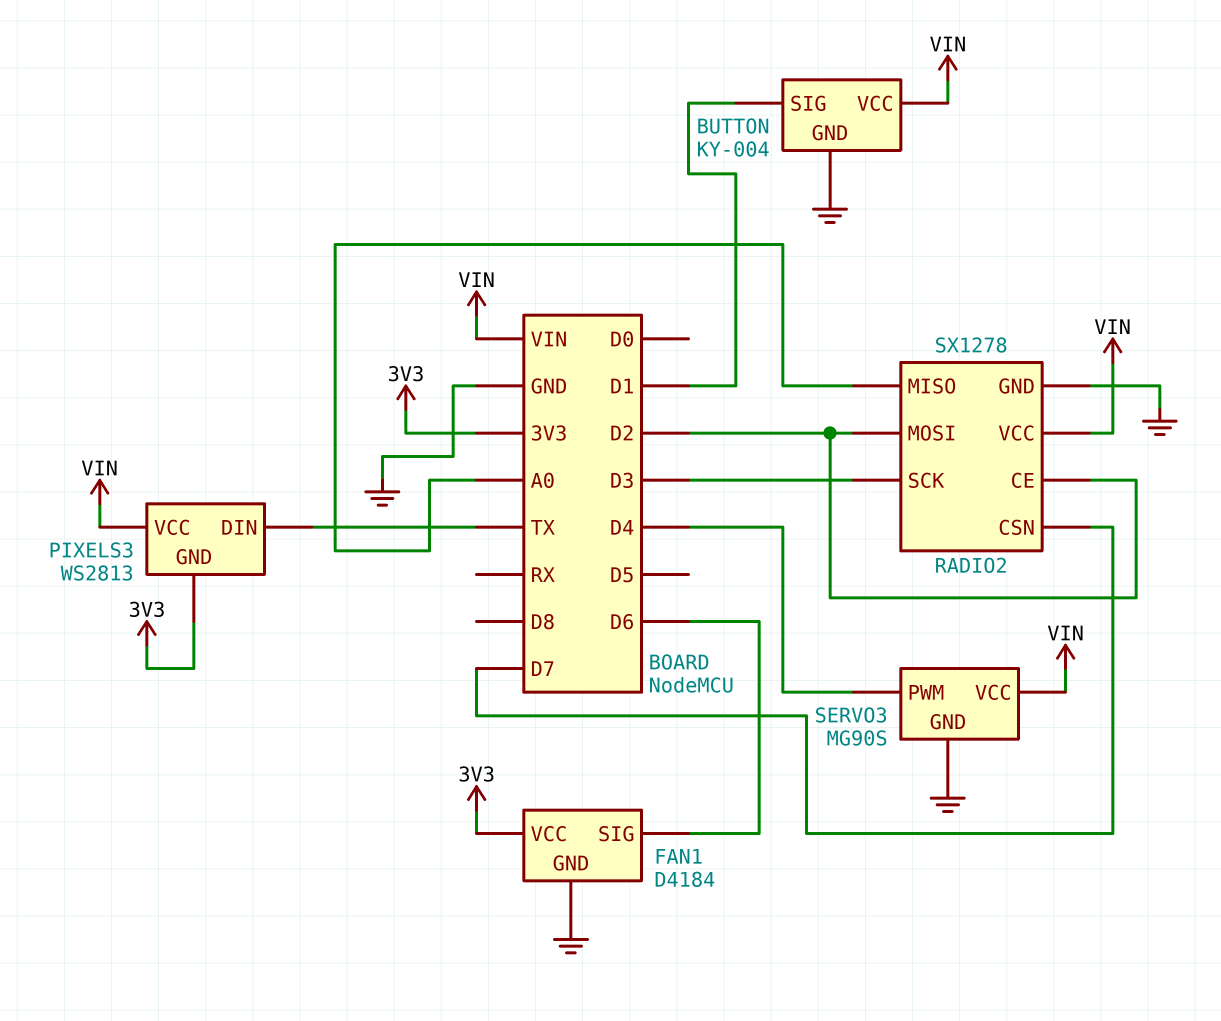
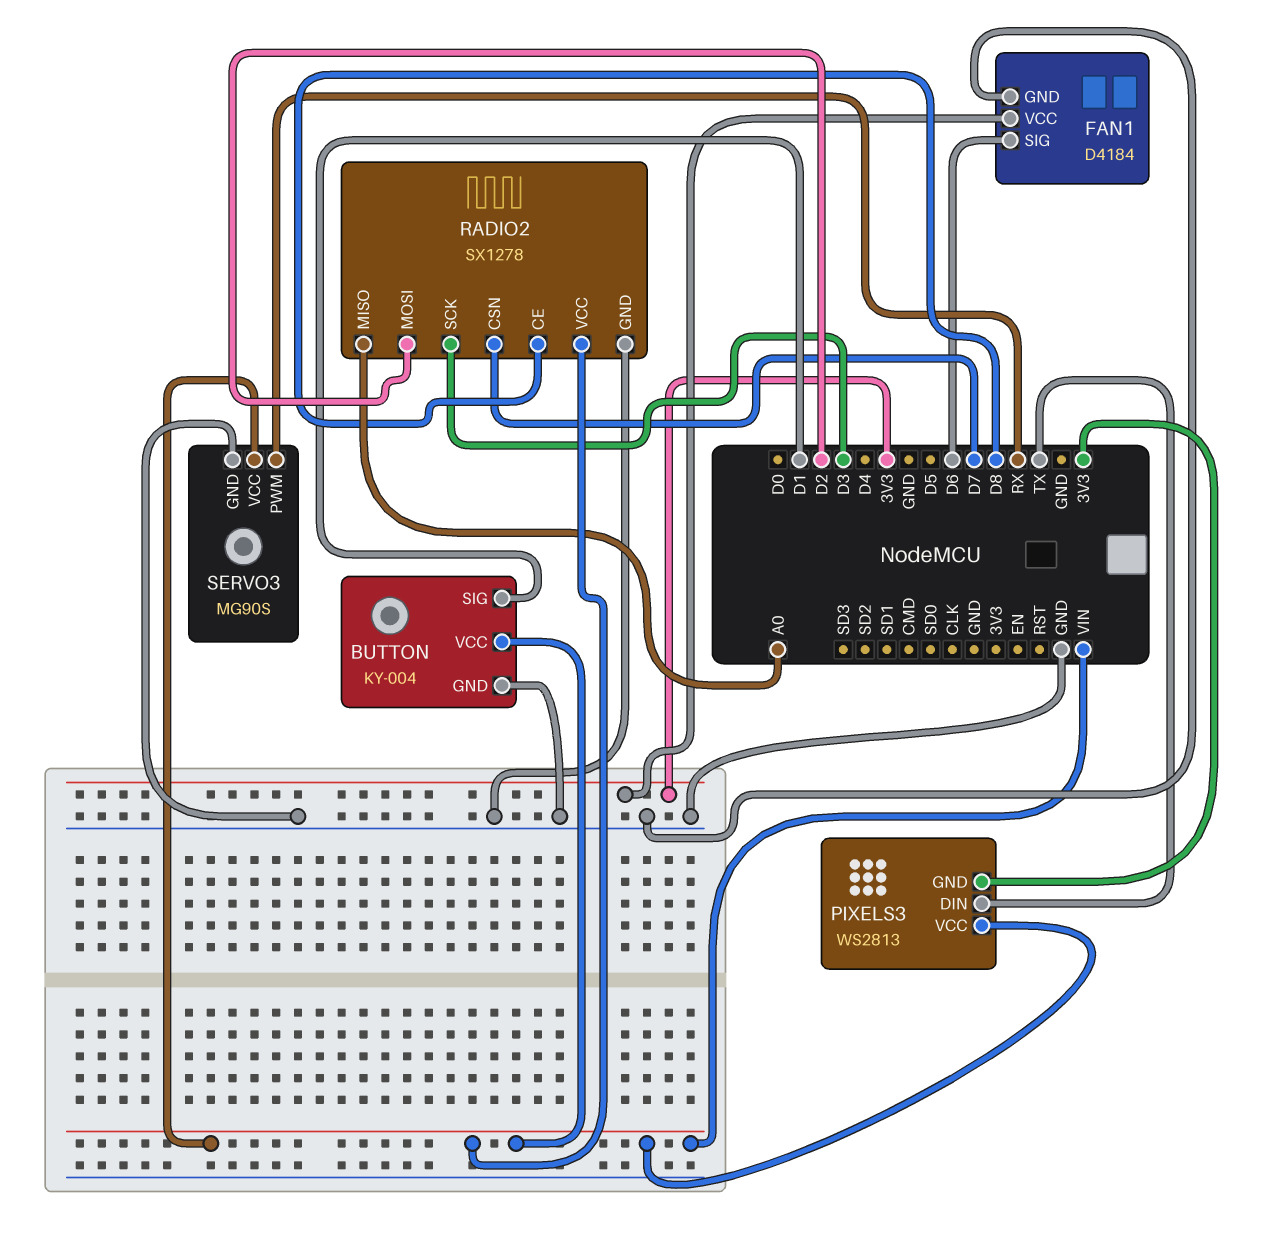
RADIO2 pin CE: D2 -> D8
SERVO3 pin PWM: D4 -> RX

